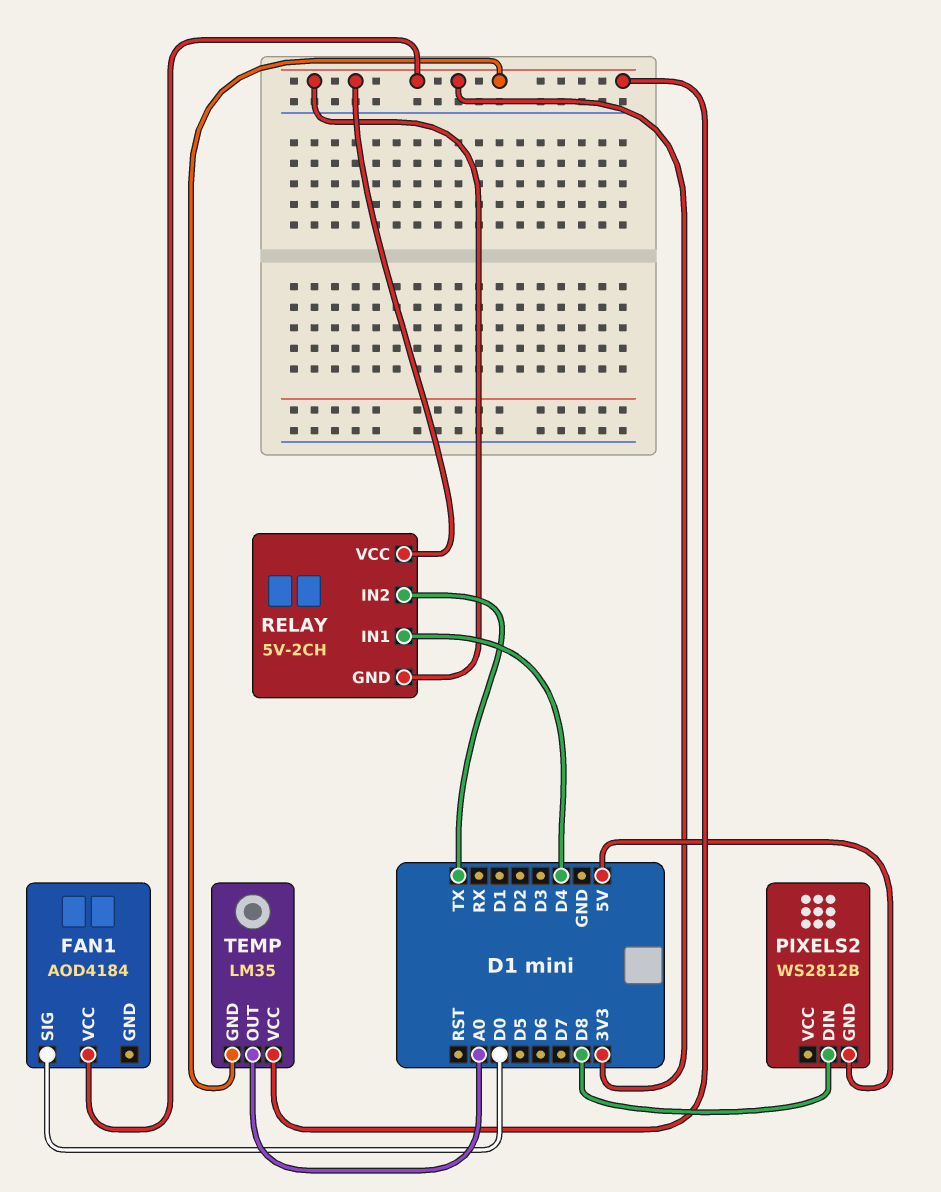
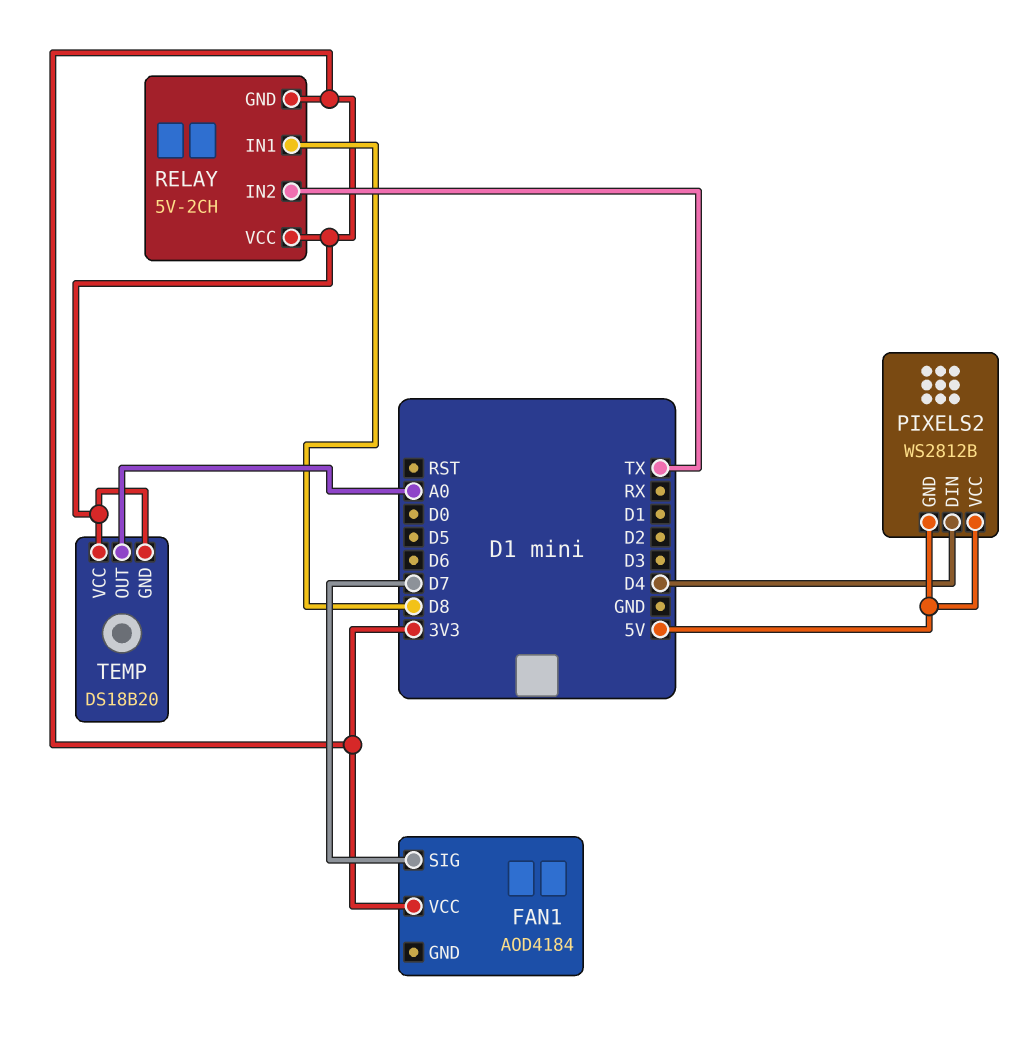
FAN1 pin SIG: D0 -> D7
PIXELS2 pin DIN: D8 -> D4
PIXELS2 pin VCC: none -> 5V
RELAY pin IN1: D4 -> D8
TEMP: LM35 -> DS18B20

